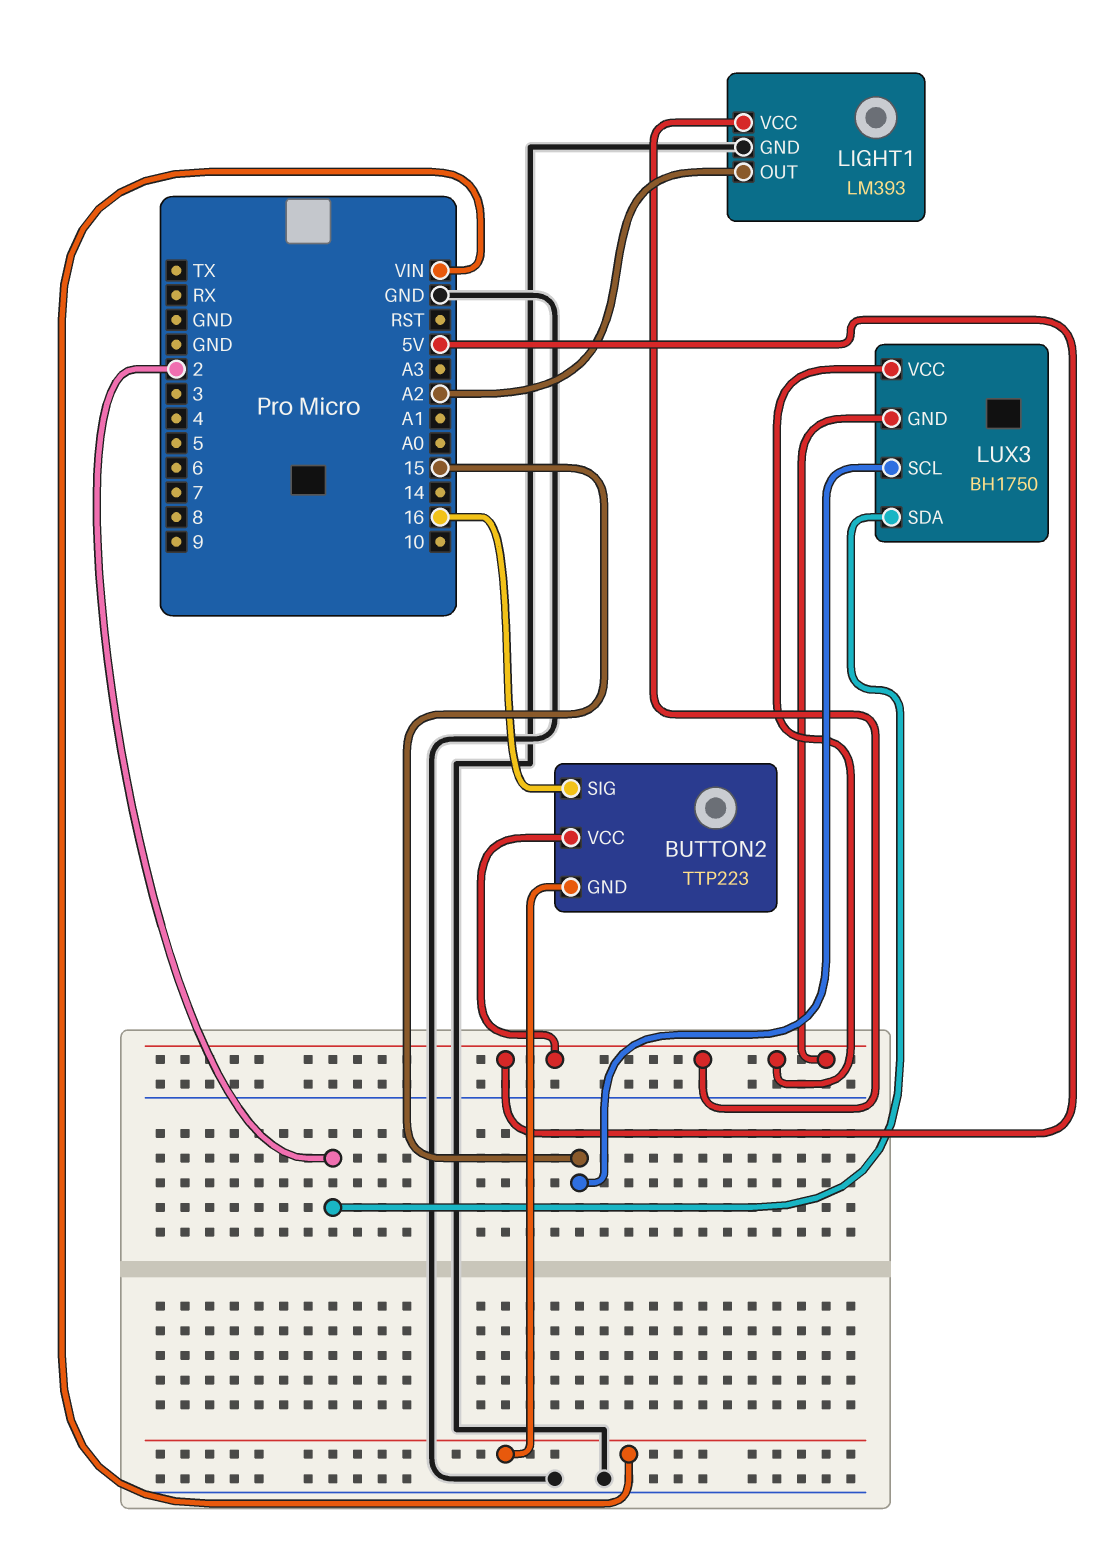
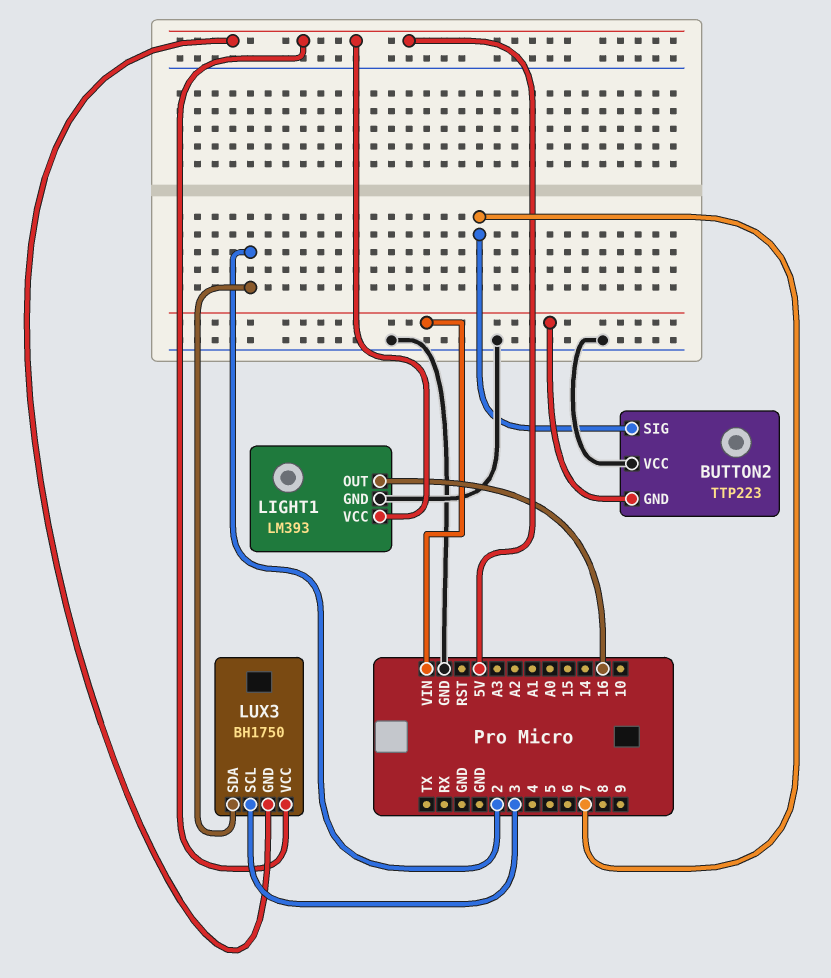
BUTTON2 pin SIG: 16 -> 7
BUTTON2 pin VCC: 5V -> GND
LIGHT1 pin OUT: A2 -> 16
LUX3 pin SCL: 15 -> 3

